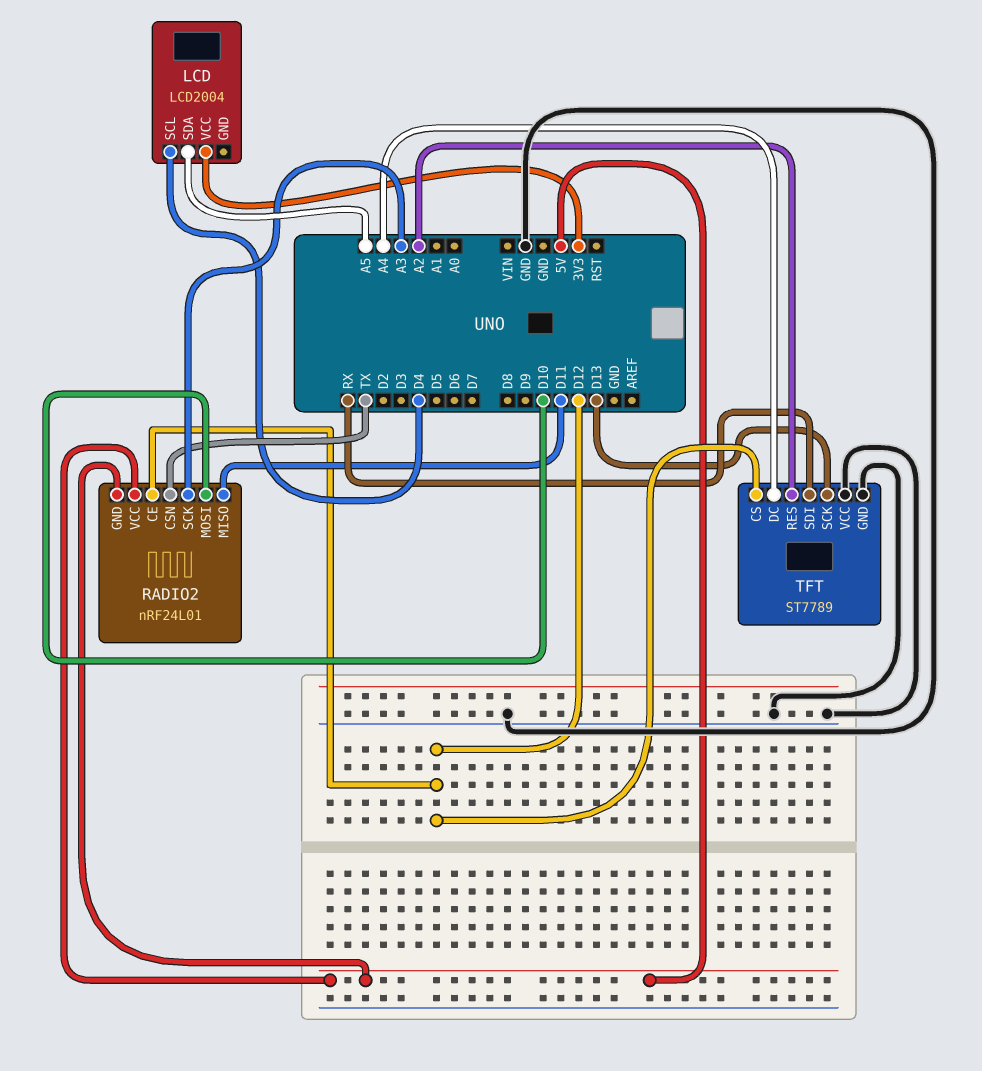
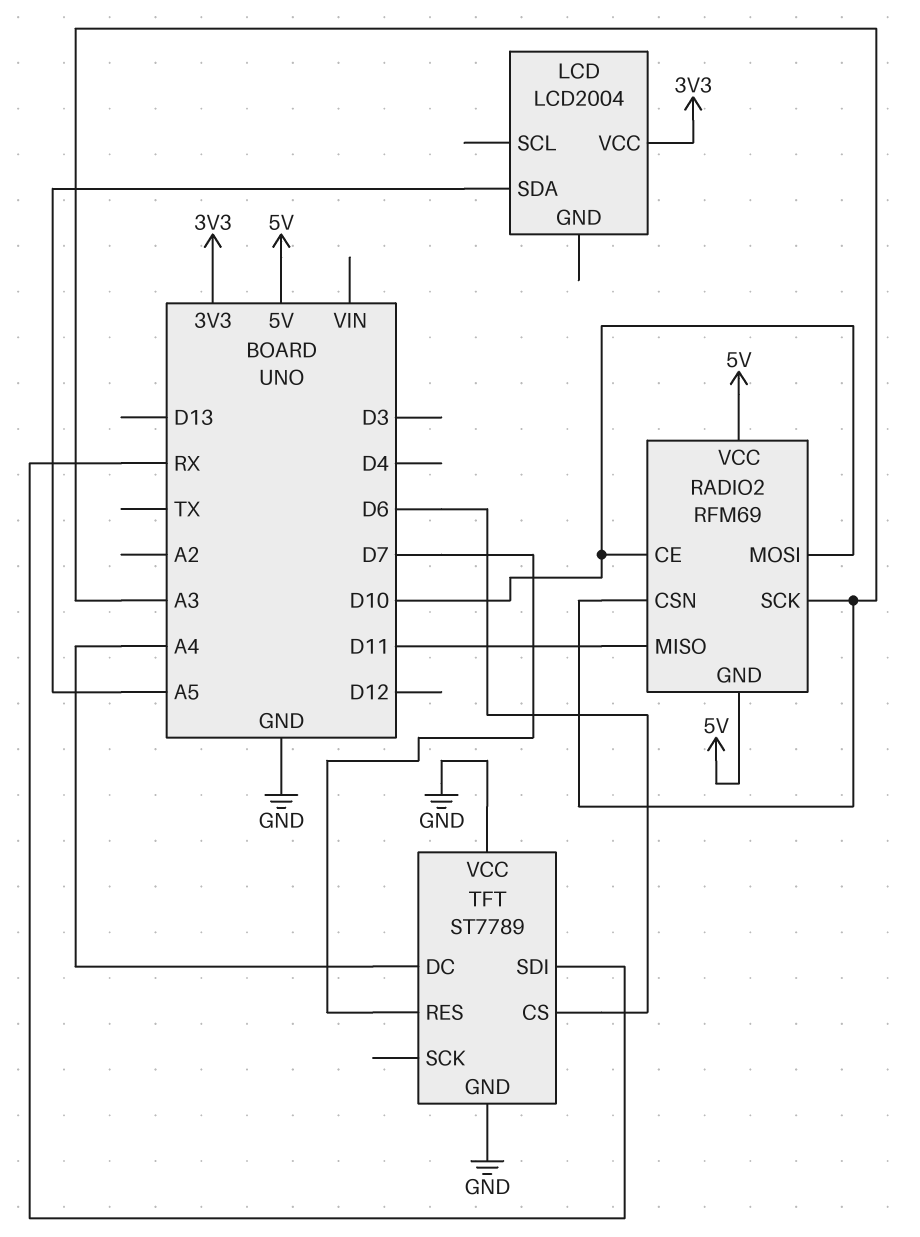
LCD pin SCL: D4 -> none
RADIO2: nRF24L01 -> RFM69
RADIO2 pin CE: D12 -> D10
RADIO2 pin CSN: TX -> A3
TFT pin CS: D12 -> D6
TFT pin RES: A2 -> D7
TFT pin SCK: D13 -> none

